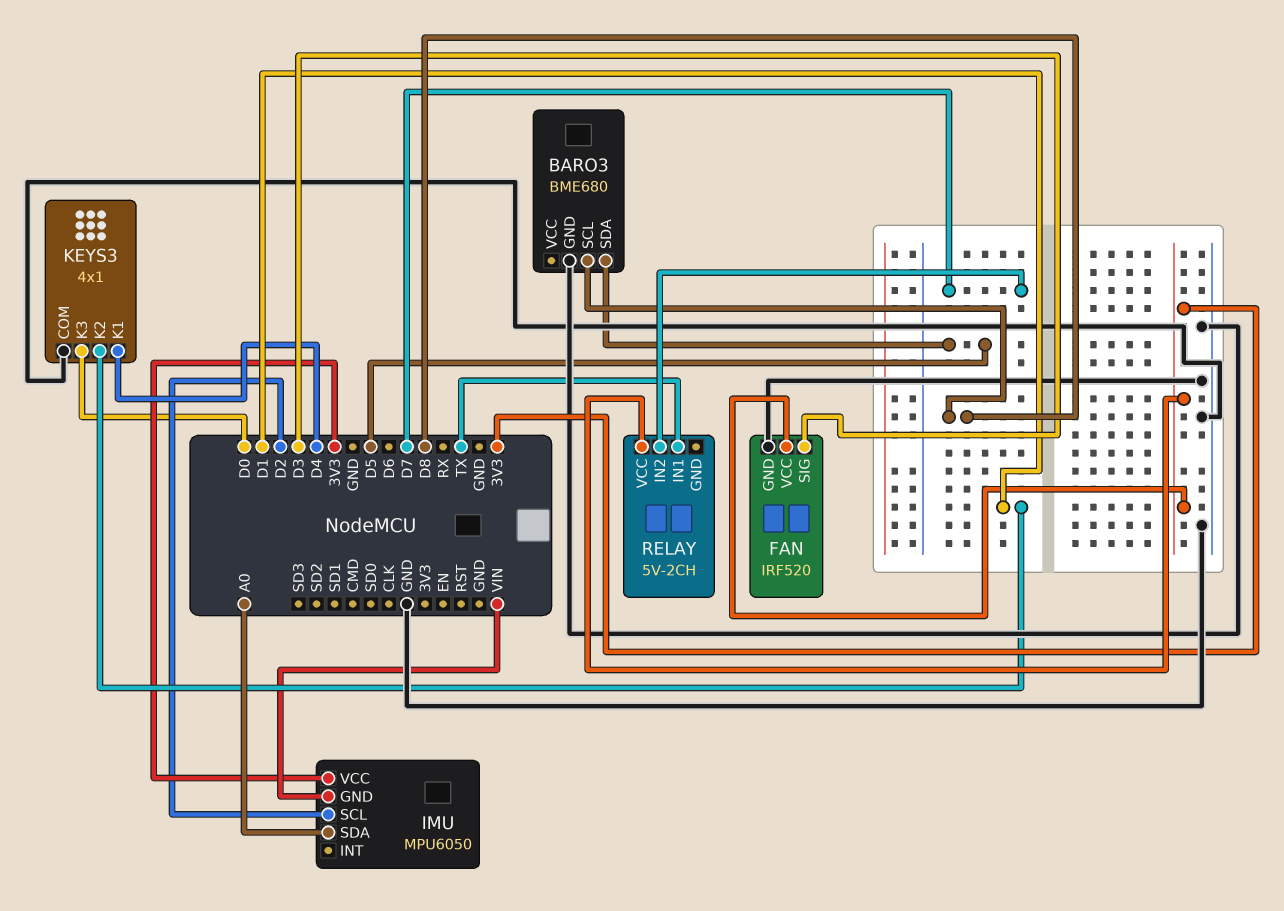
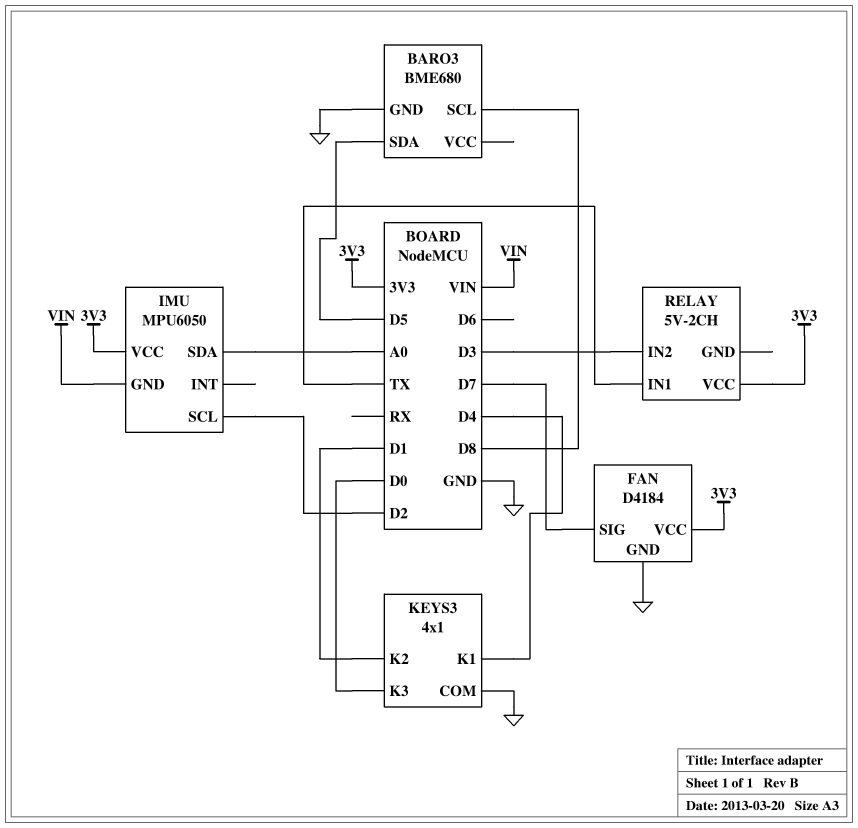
FAN: IRF520 -> D4184
FAN pin SIG: D3 -> D7
RELAY pin IN2: D7 -> D3

